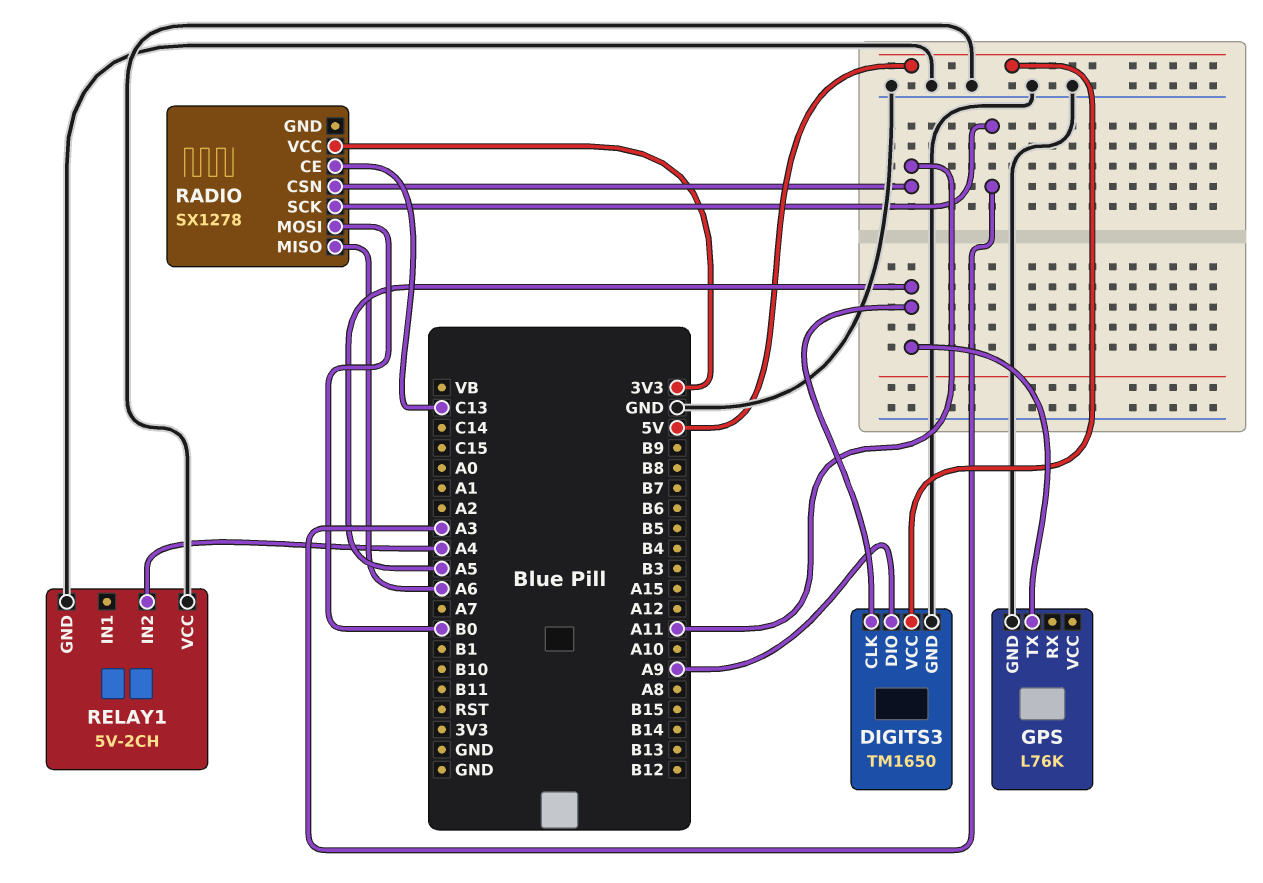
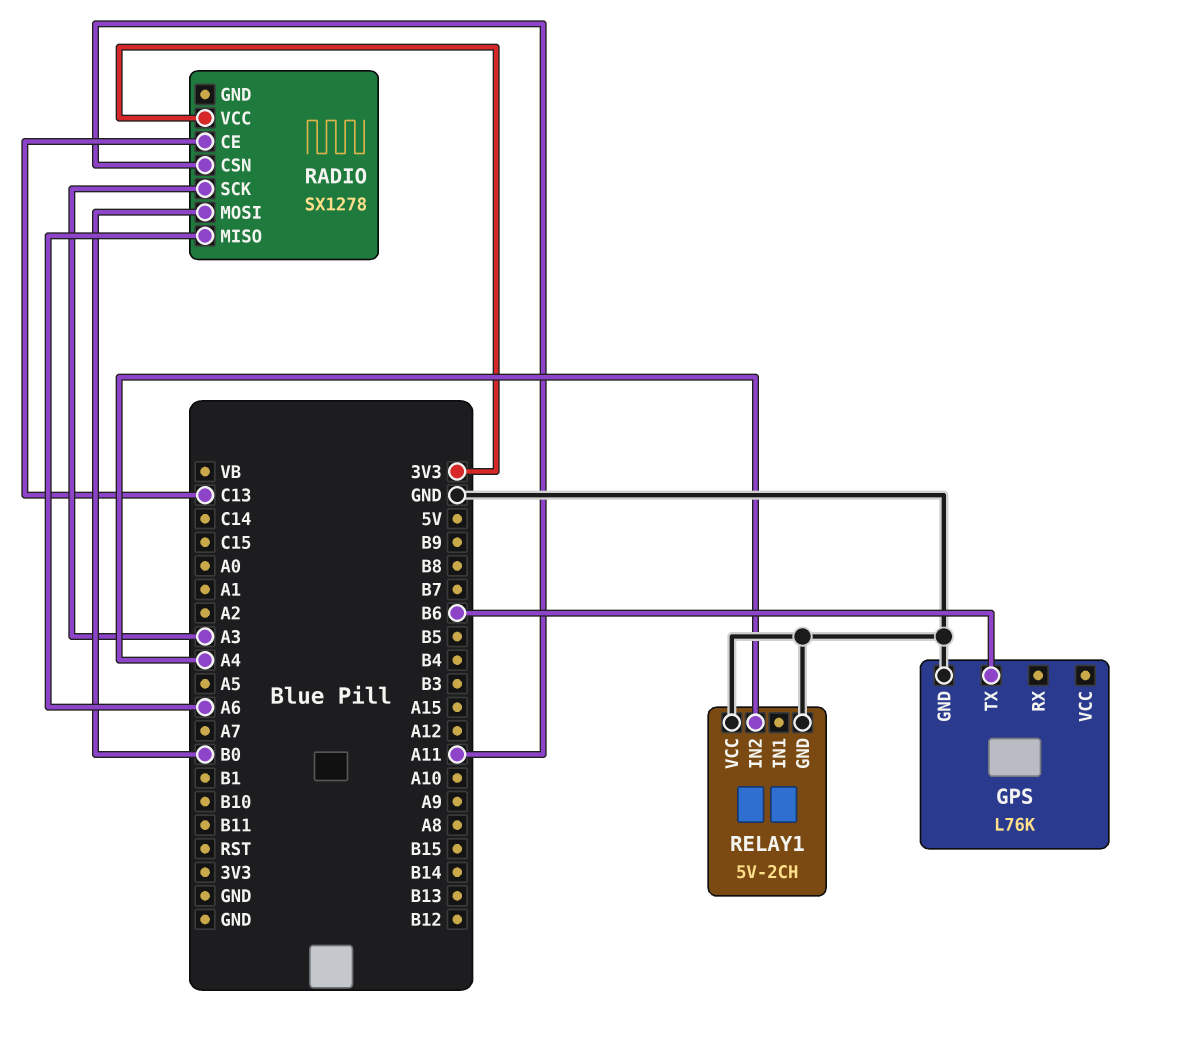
DIGITS3: TM1650 -> none
DIGITS3 pin CLK: A5 -> none
DIGITS3 pin DIO: A9 -> none
DIGITS3 pin GND: GND -> none
DIGITS3 pin VCC: 5V -> none
GPS pin TX: A5 -> B6

